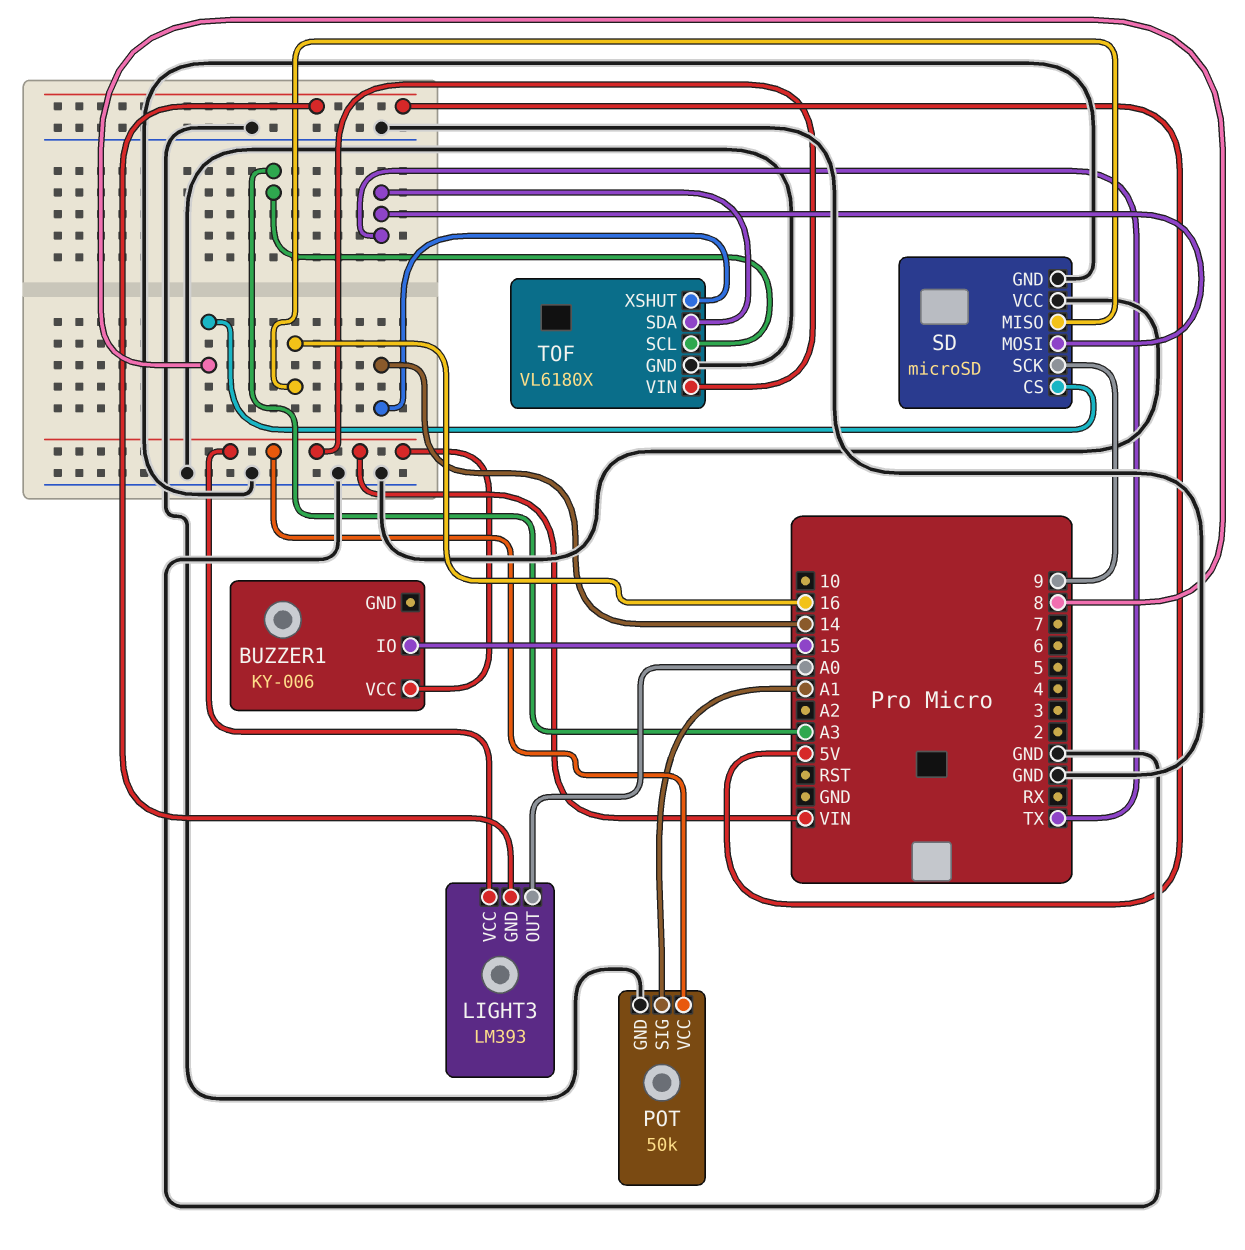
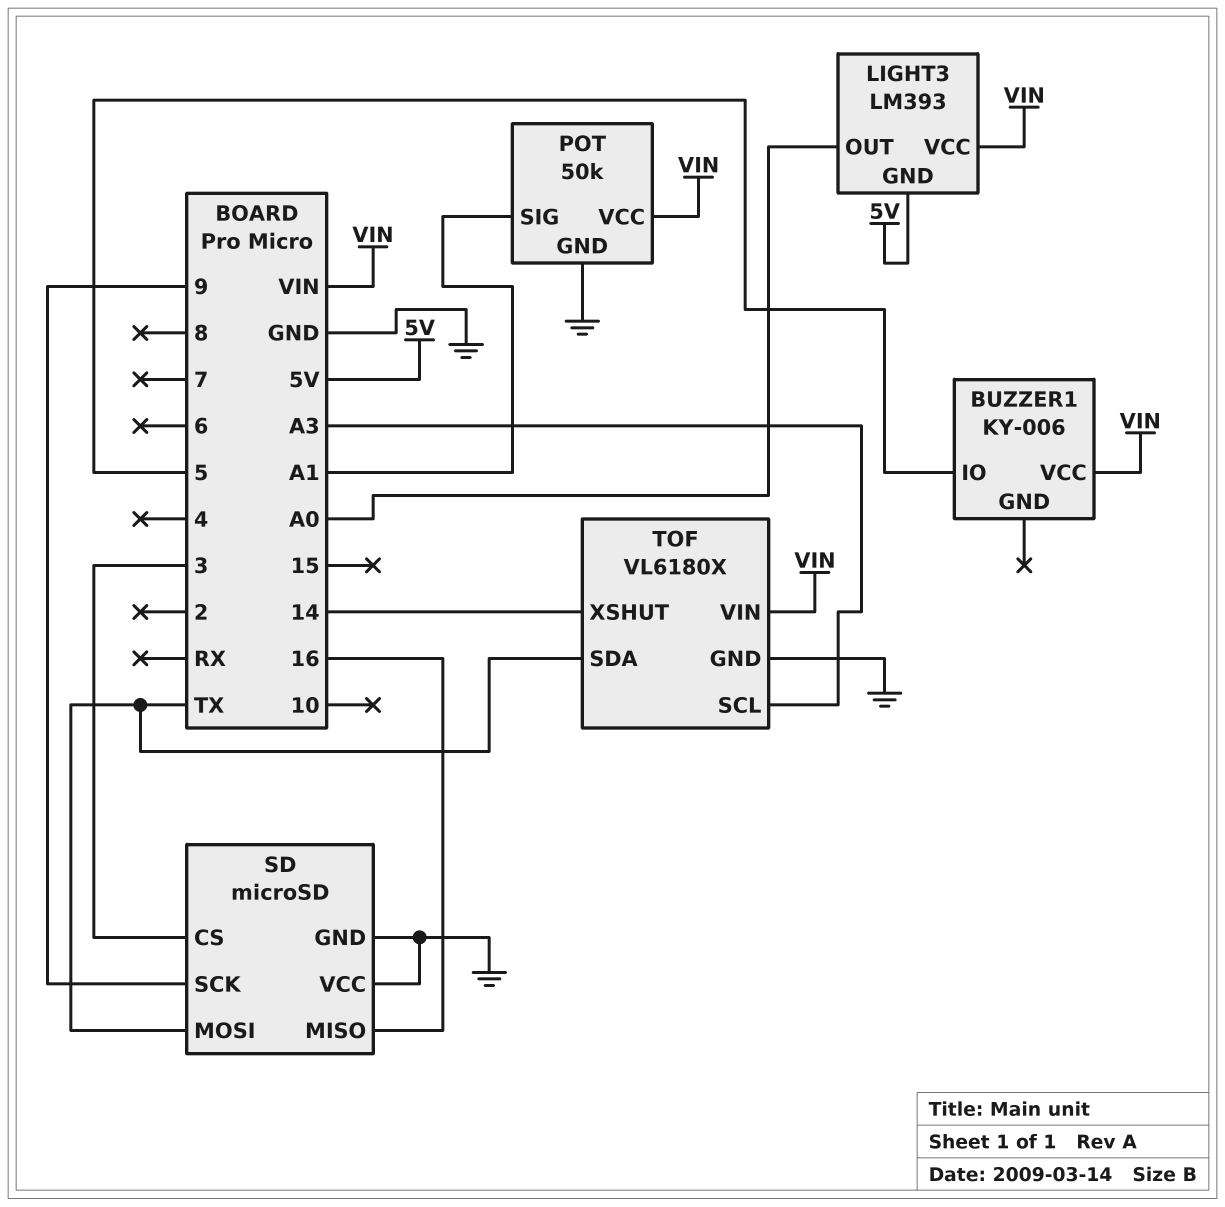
BUZZER1 pin IO: 15 -> 5
SD pin CS: 8 -> 3

